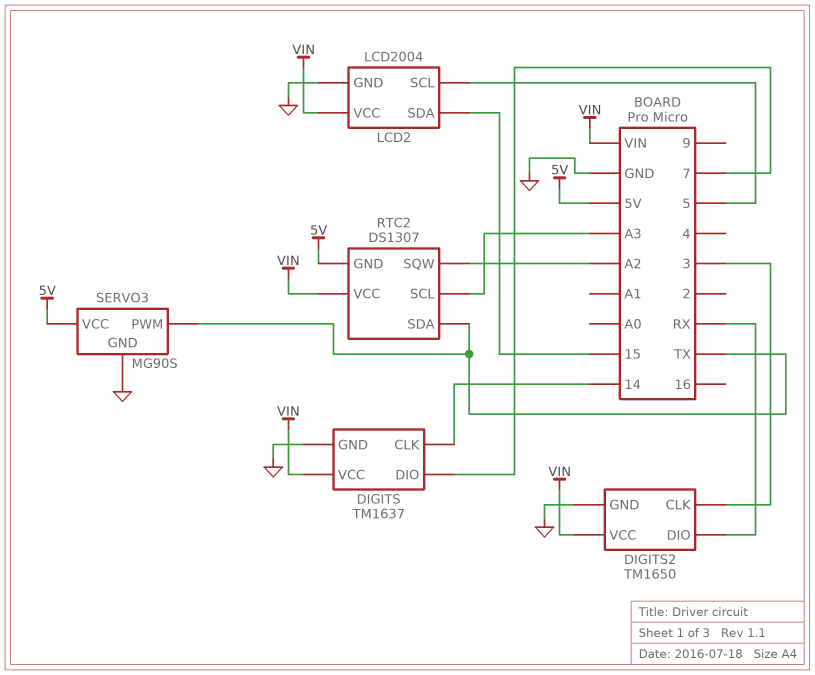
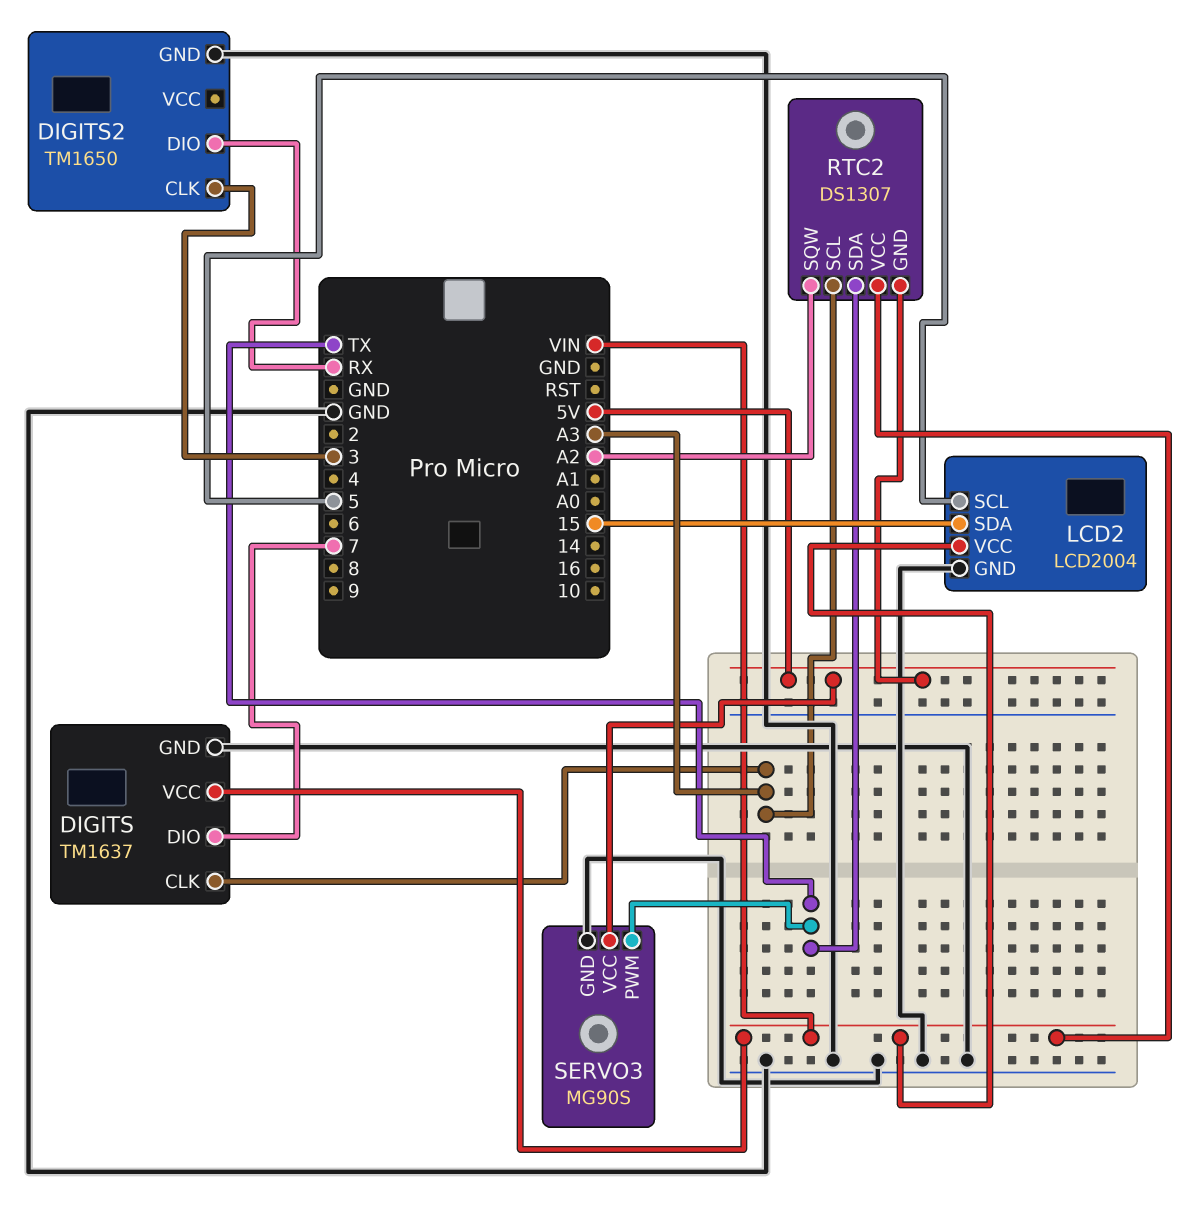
DIGITS pin CLK: 14 -> A3
DIGITS2 pin VCC: VIN -> none

